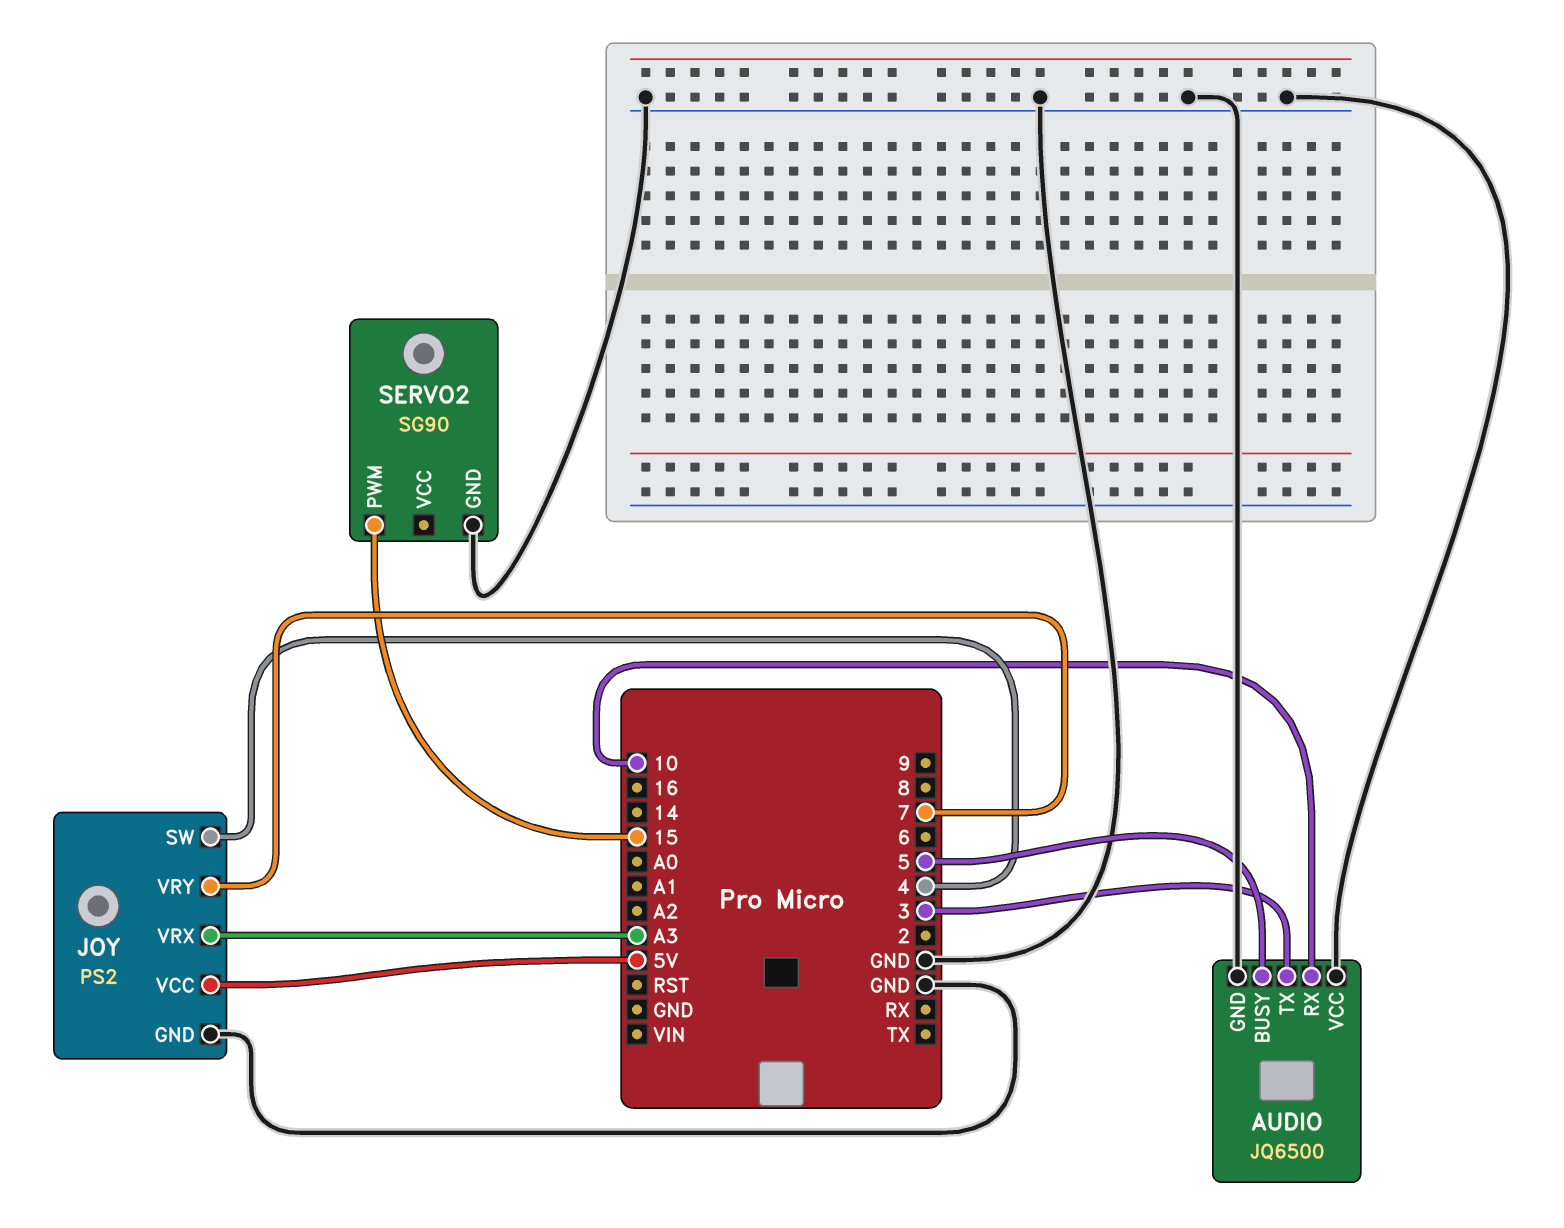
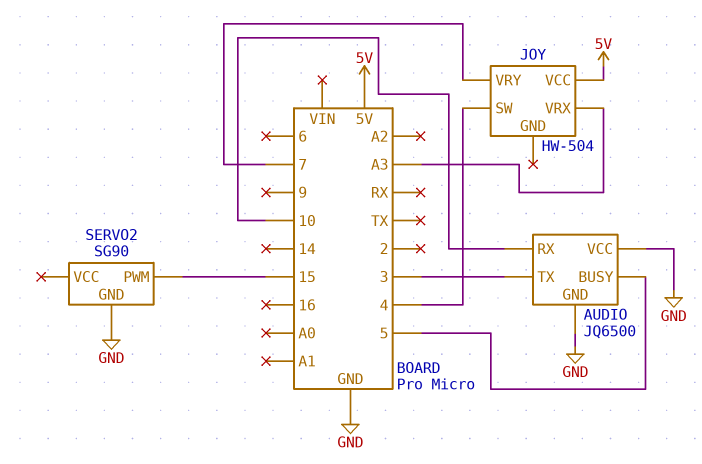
JOY: PS2 -> HW-504
JOY pin GND: GND -> none

